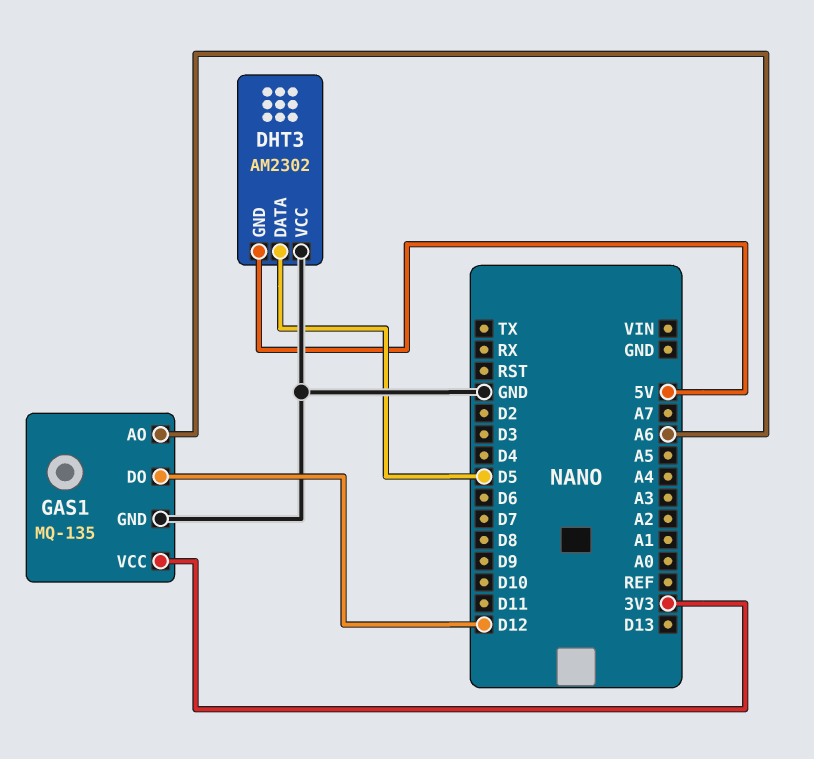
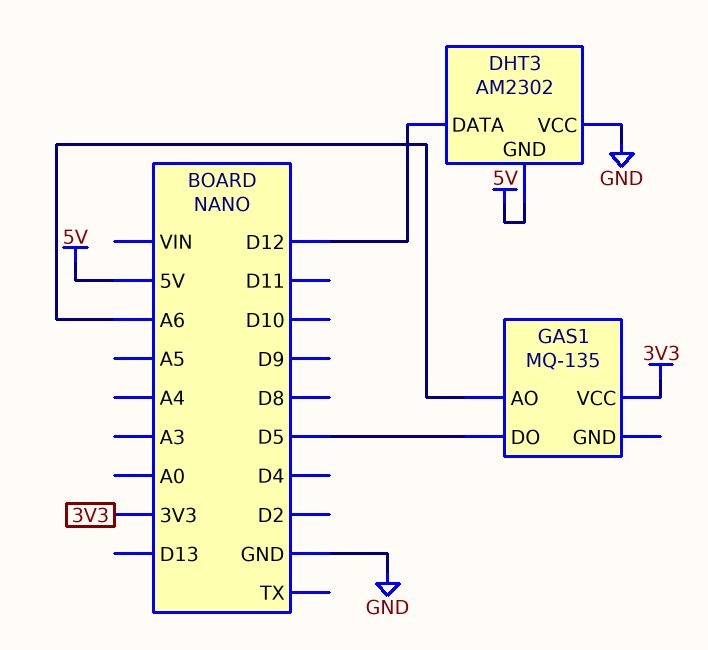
DHT3 pin DATA: D5 -> D12
GAS1 pin DO: D12 -> D5
GAS1 pin GND: GND -> none

